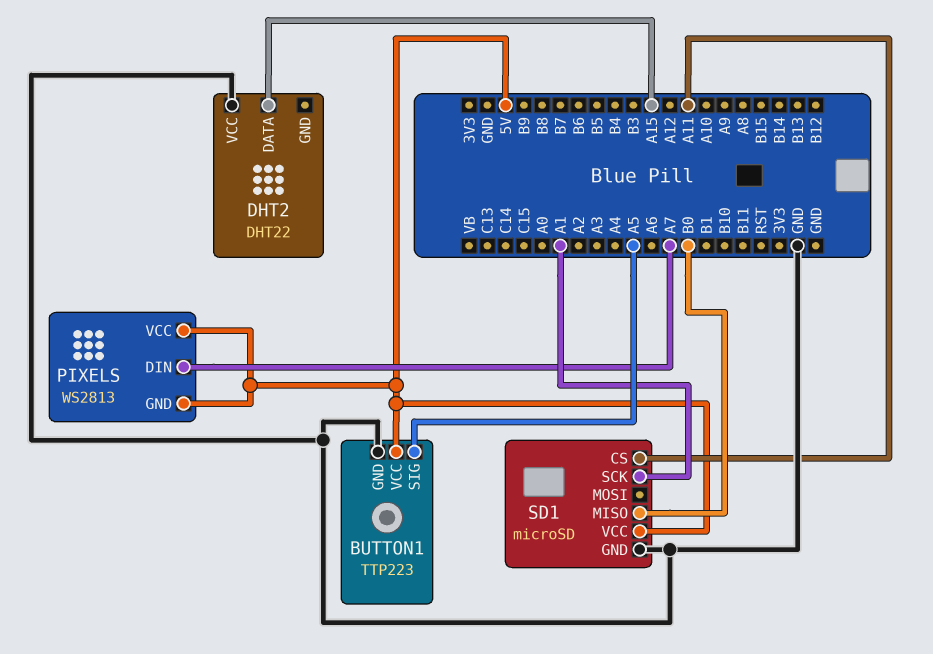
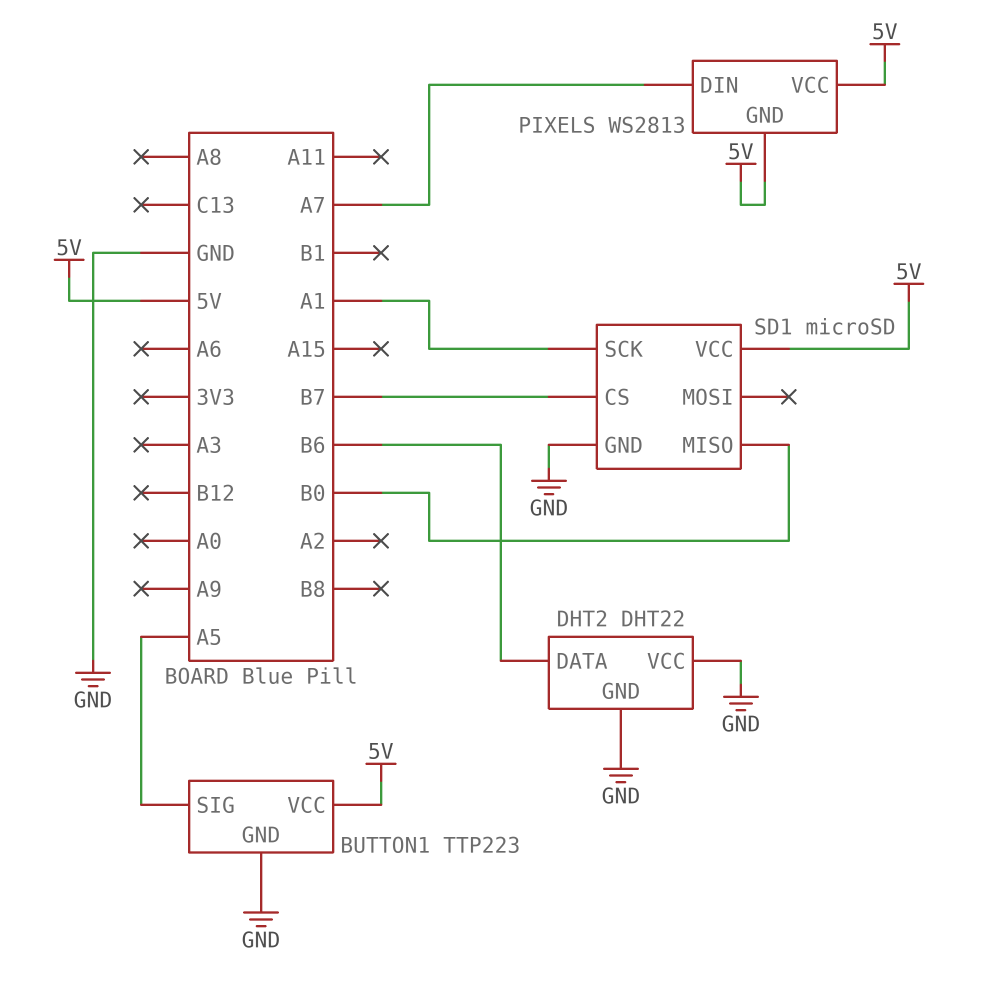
DHT2 pin DATA: A15 -> B6
DHT2 pin GND: none -> GND
SD1 pin CS: A11 -> B7

